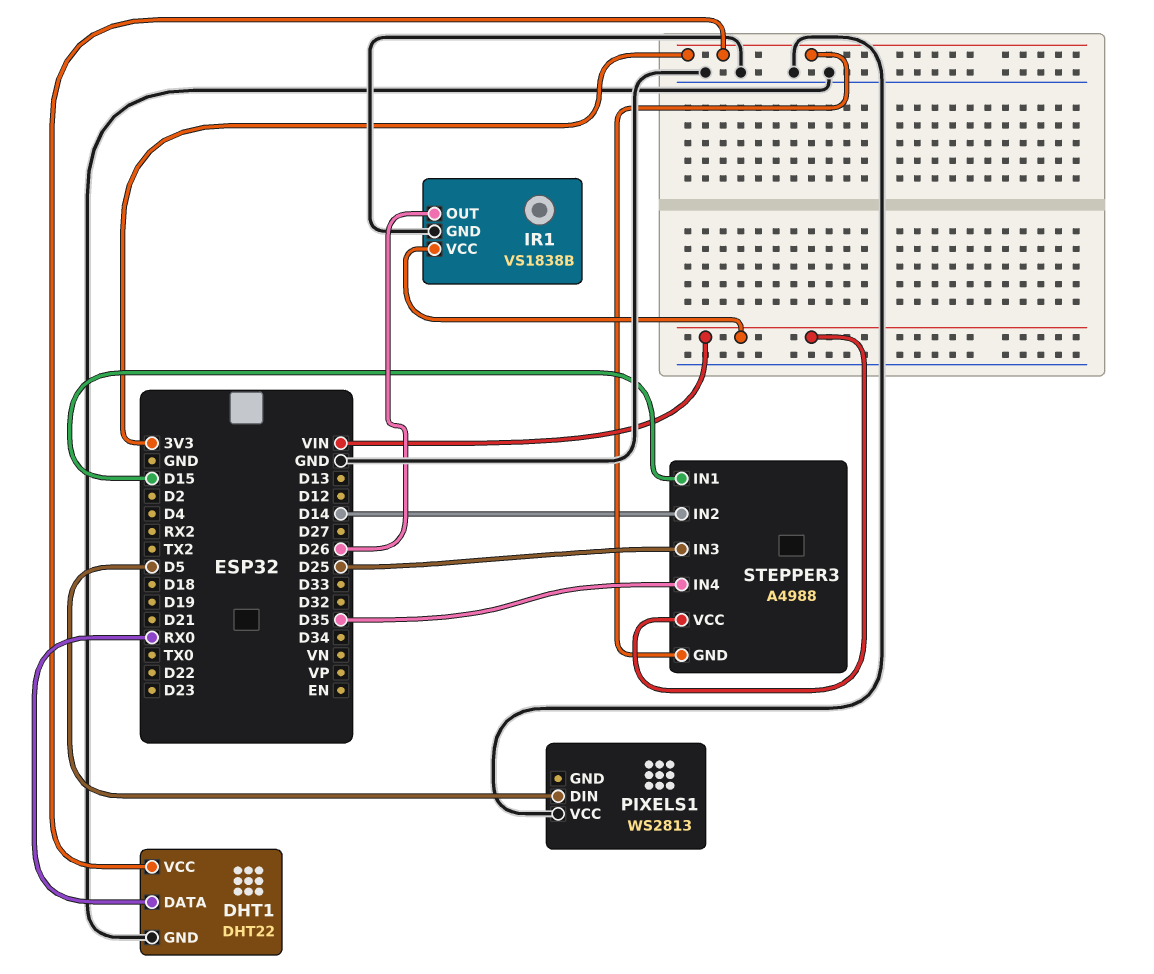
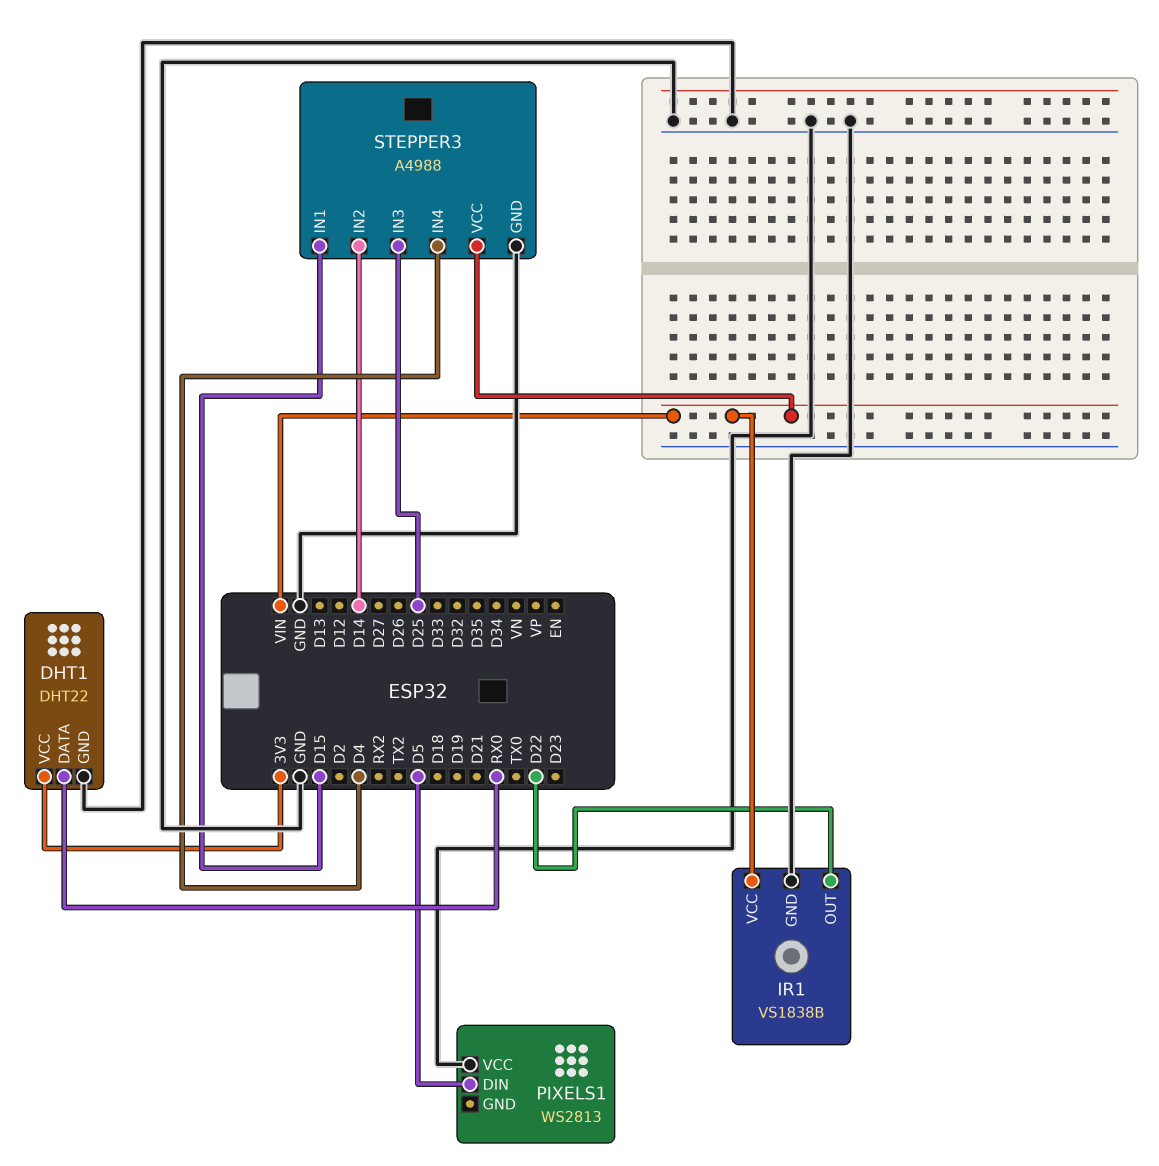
IR1 pin OUT: D26 -> D22
STEPPER3 pin GND: 3V3 -> GND
STEPPER3 pin IN4: D35 -> D4

